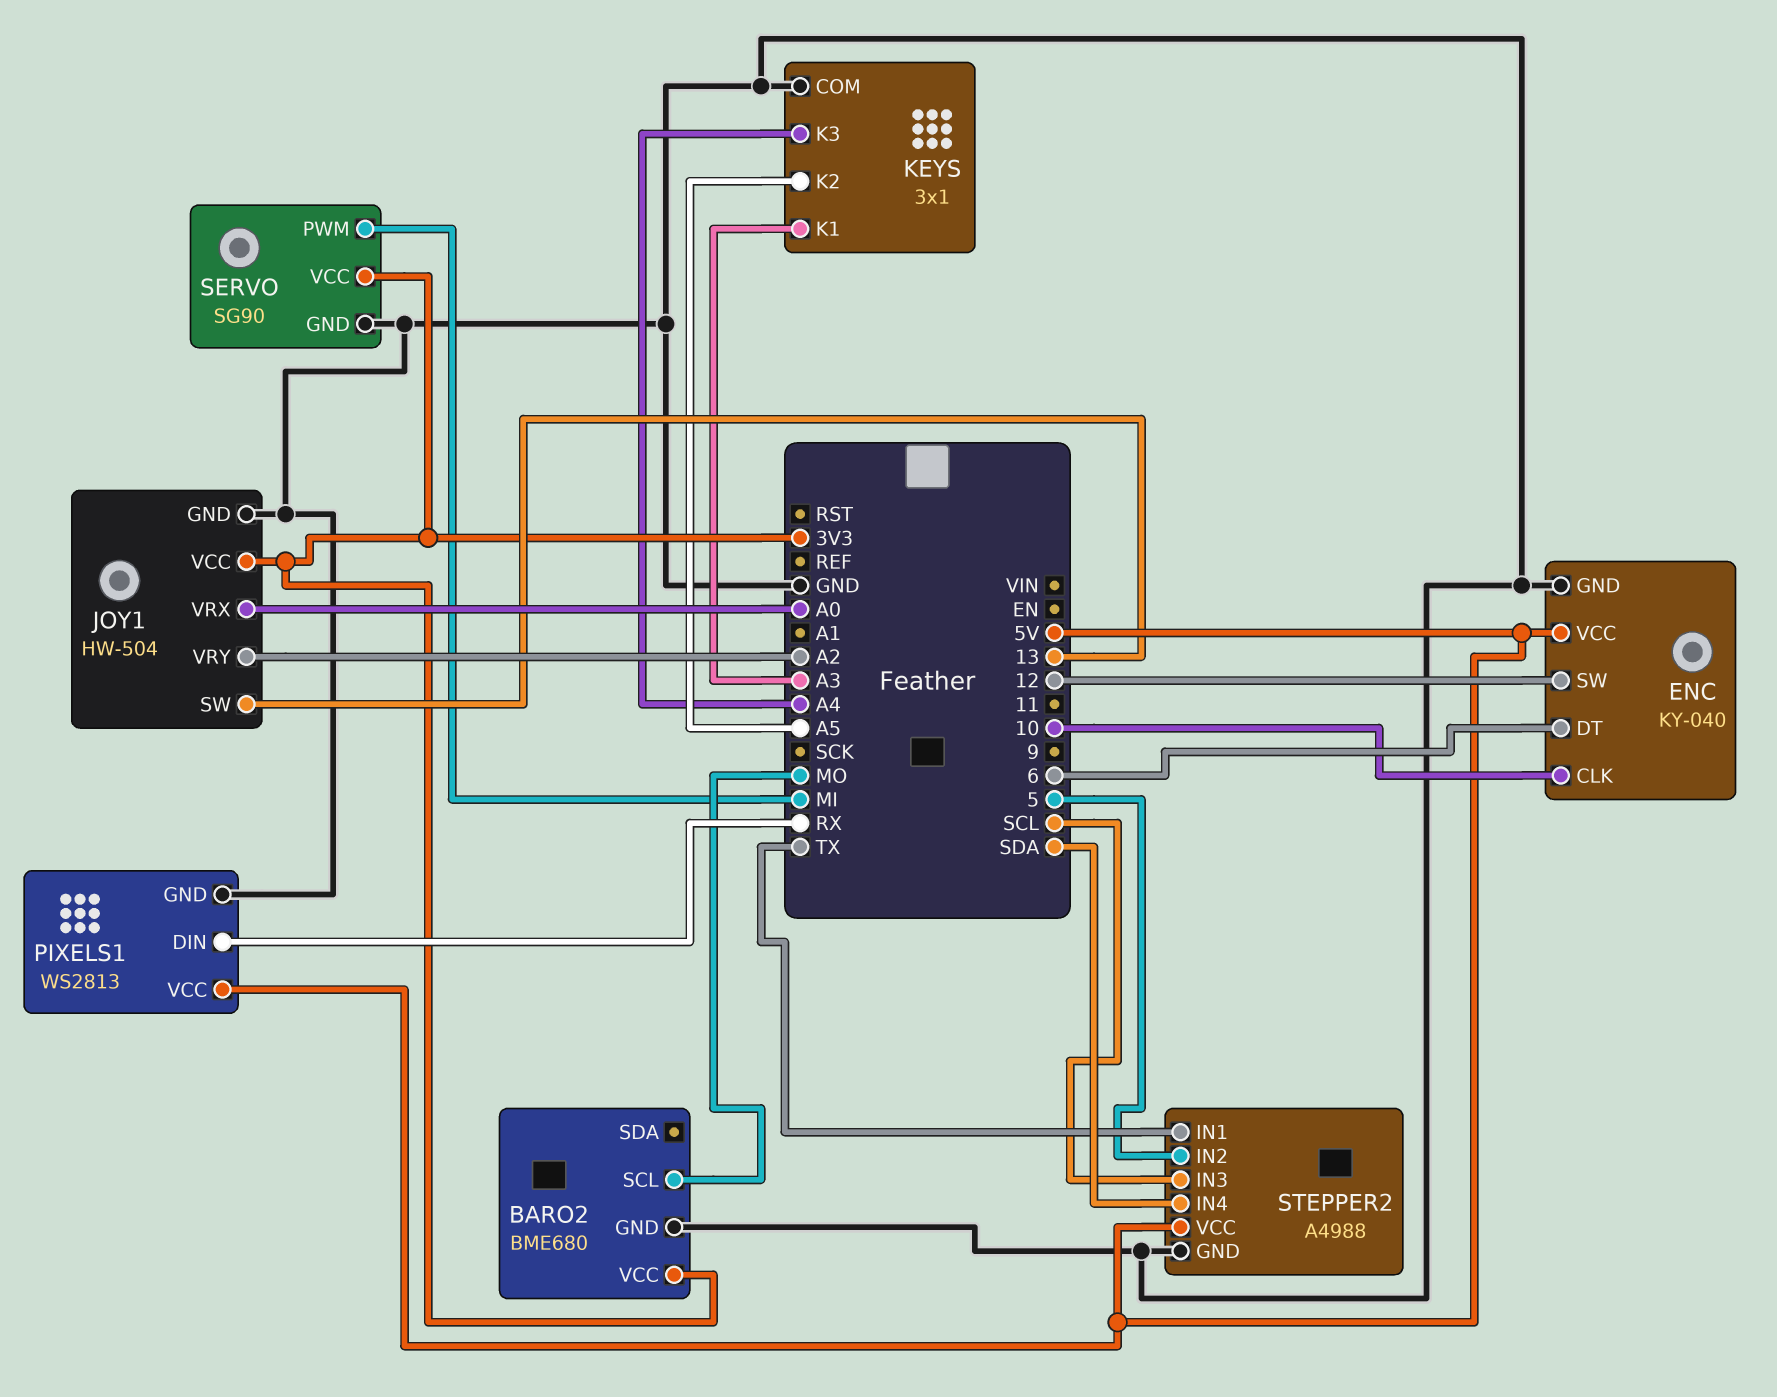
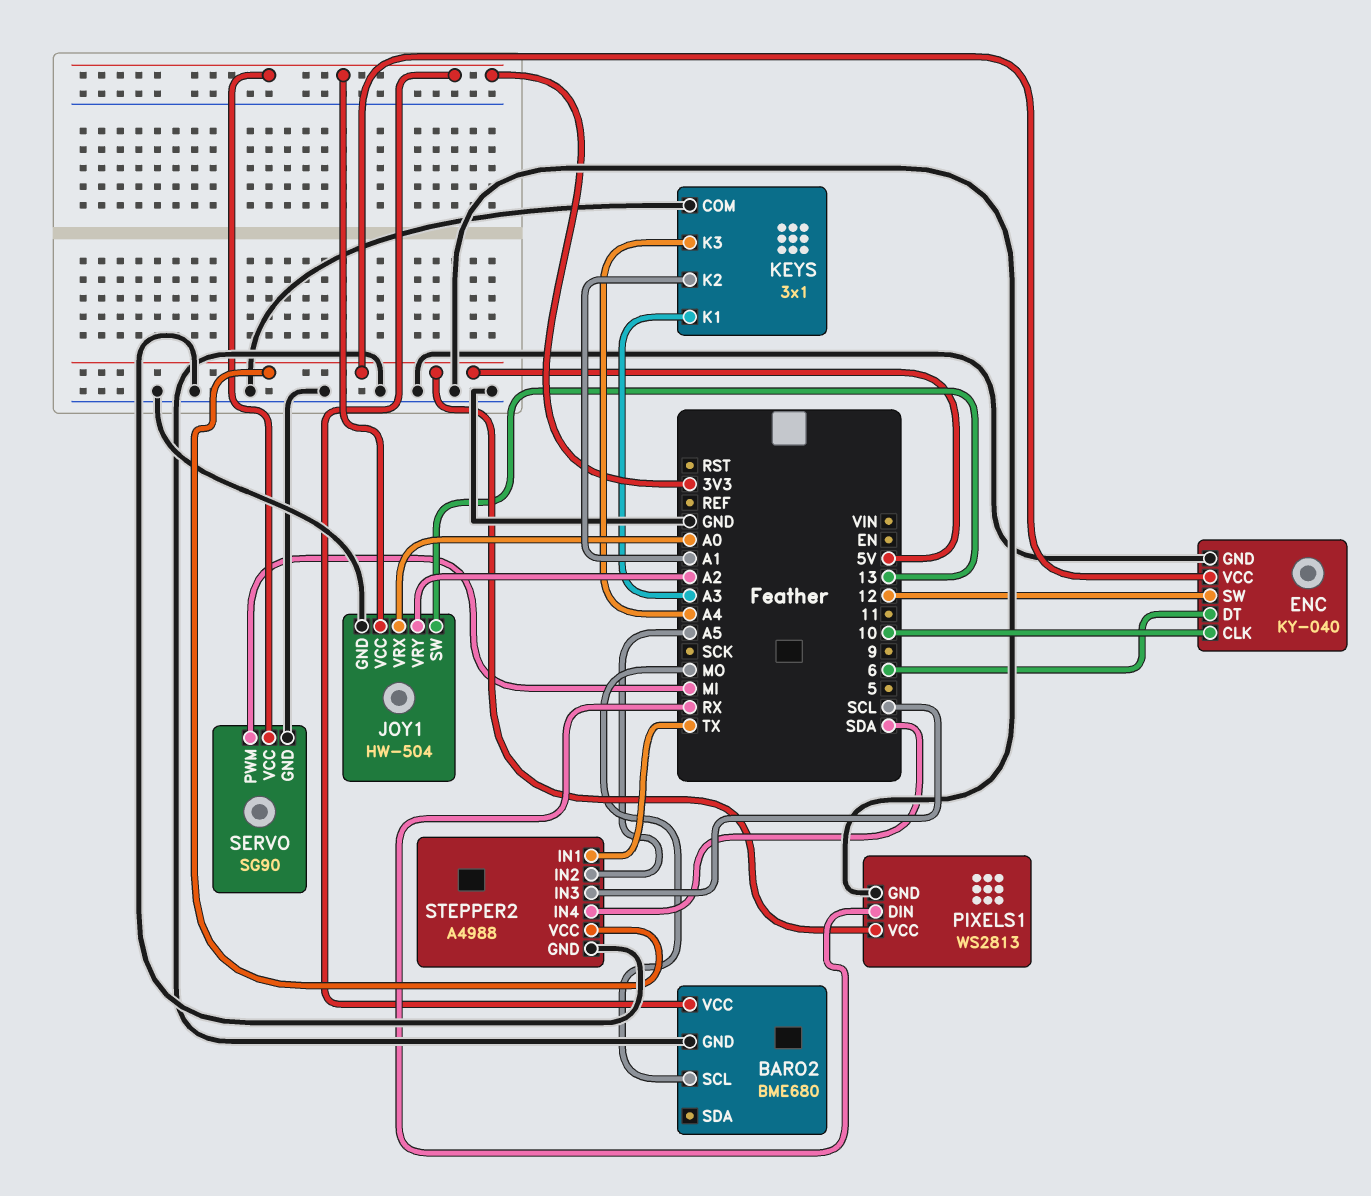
KEYS pin K2: A5 -> A1
STEPPER2 pin IN2: 5 -> A5

